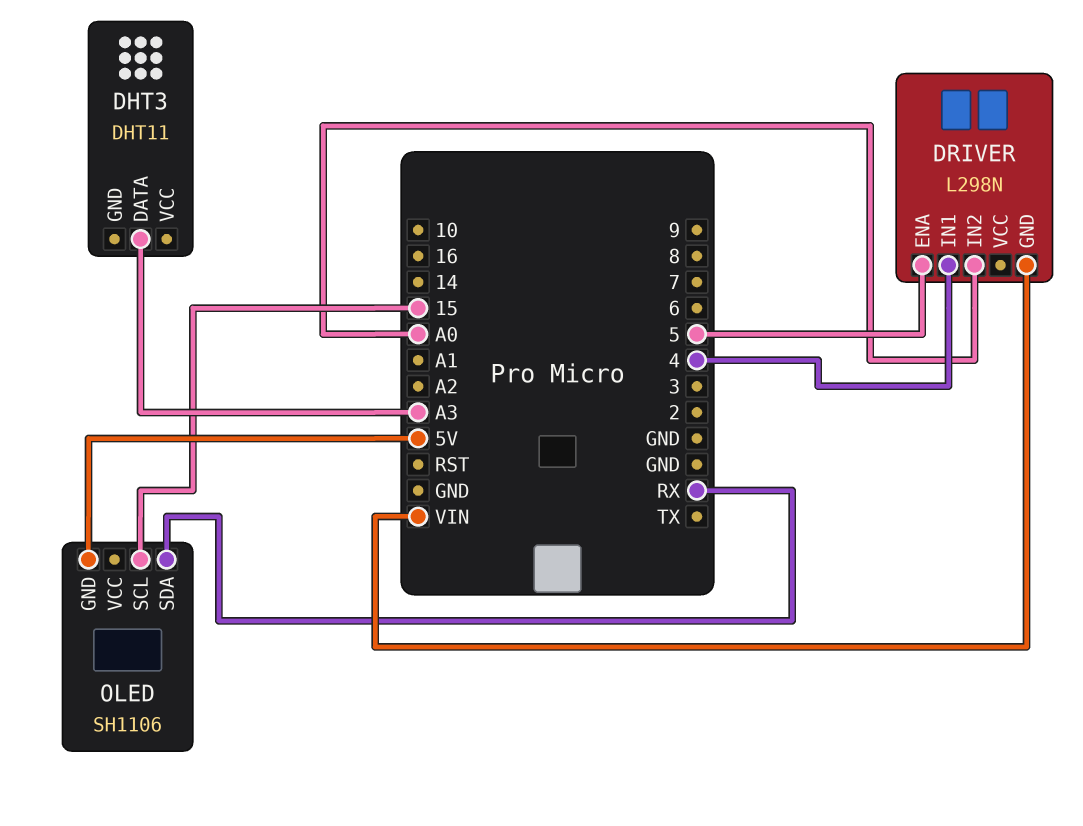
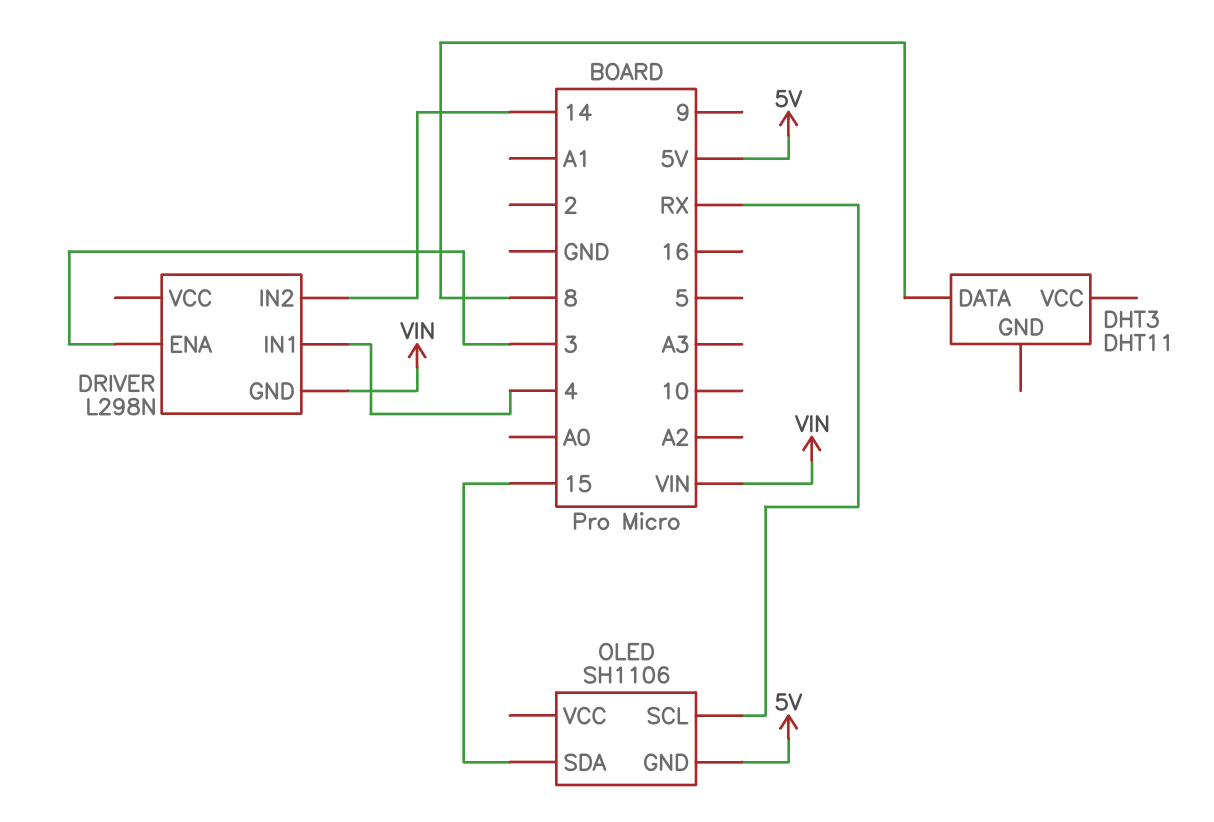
DHT3 pin DATA: A3 -> 8
DRIVER pin ENA: 5 -> 3
DRIVER pin IN2: A0 -> 14
OLED pin SCL: 15 -> RX
OLED pin SDA: RX -> 15

